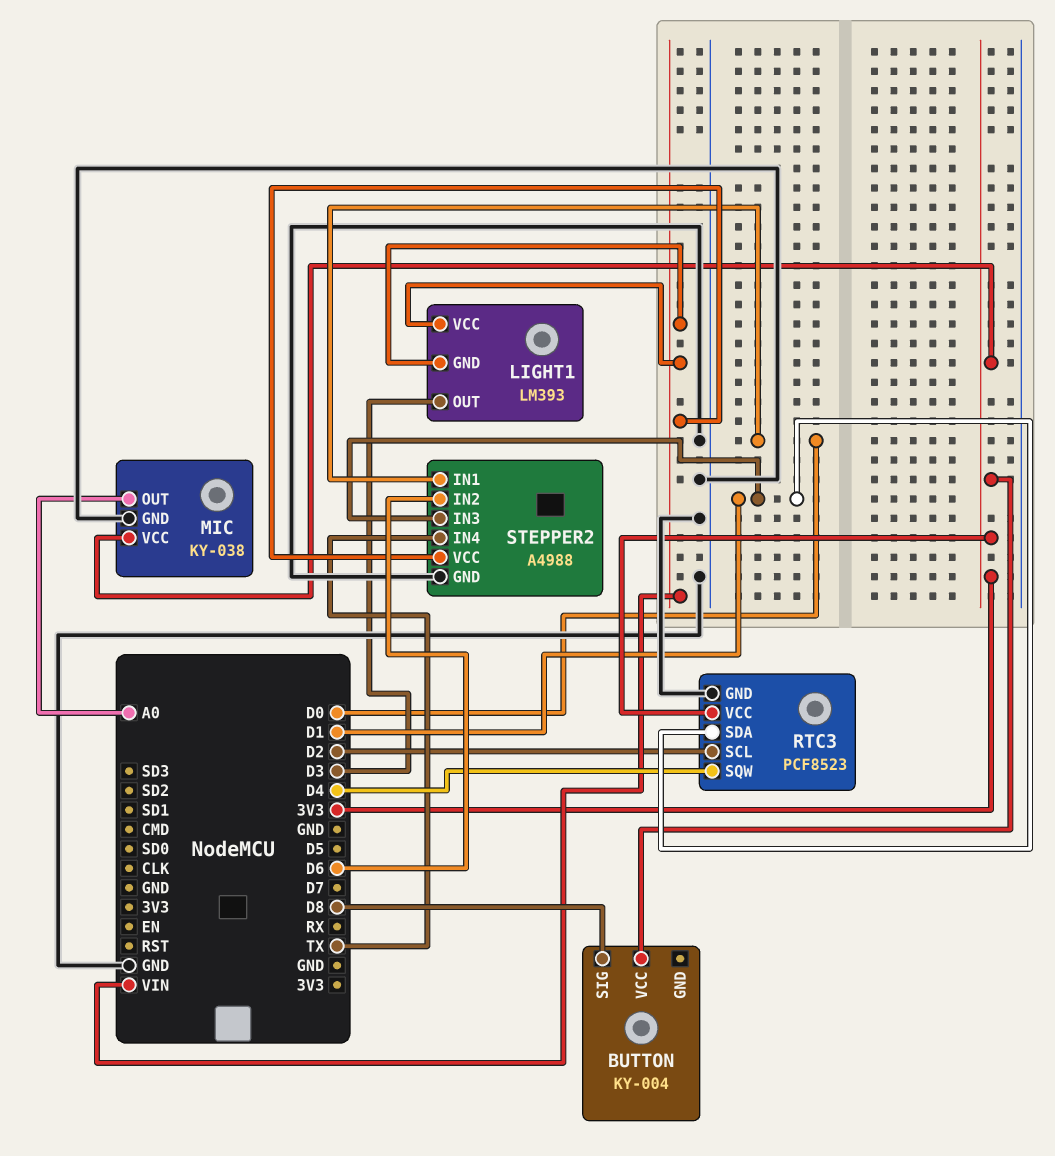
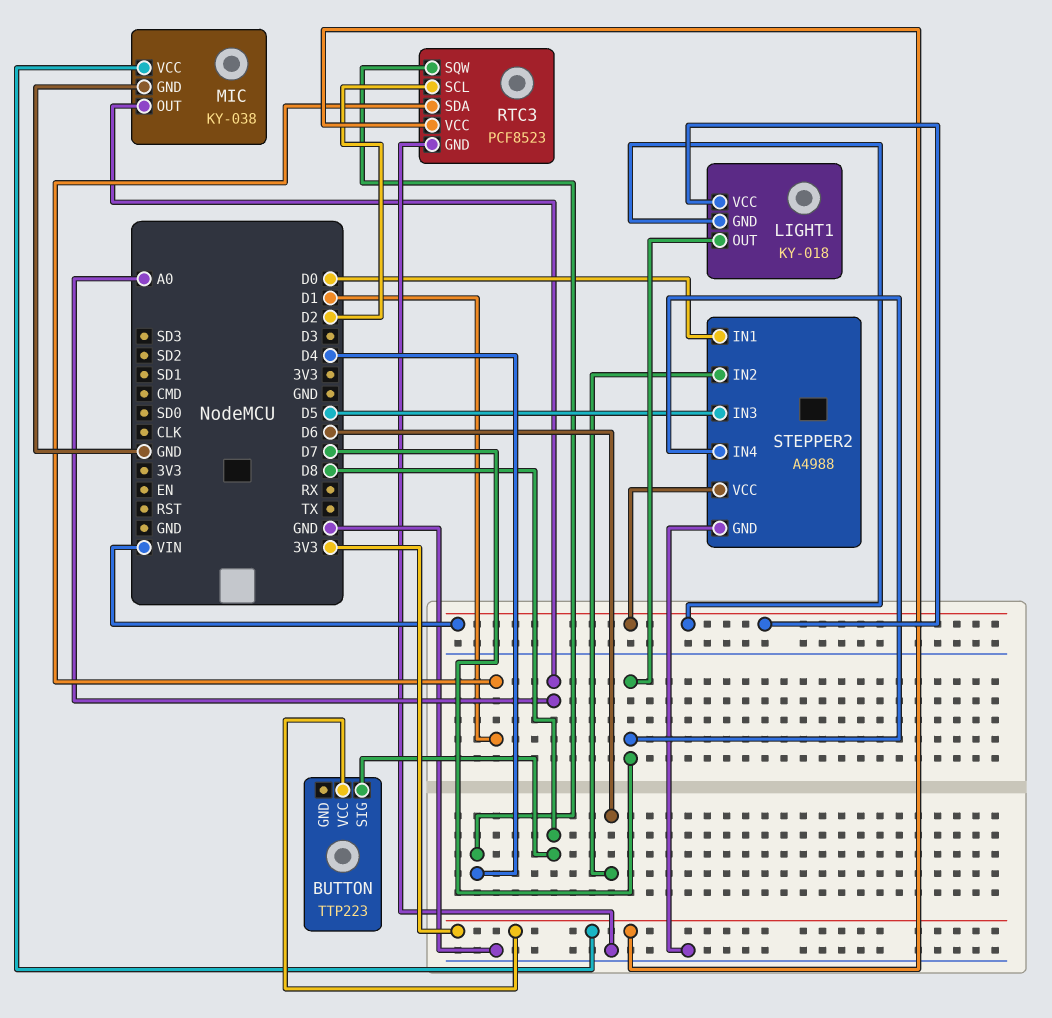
BUTTON: KY-004 -> TTP223
LIGHT1: LM393 -> KY-018
LIGHT1 pin OUT: D3 -> D7
STEPPER2 pin IN3: D1 -> D5
STEPPER2 pin IN4: TX -> D7

